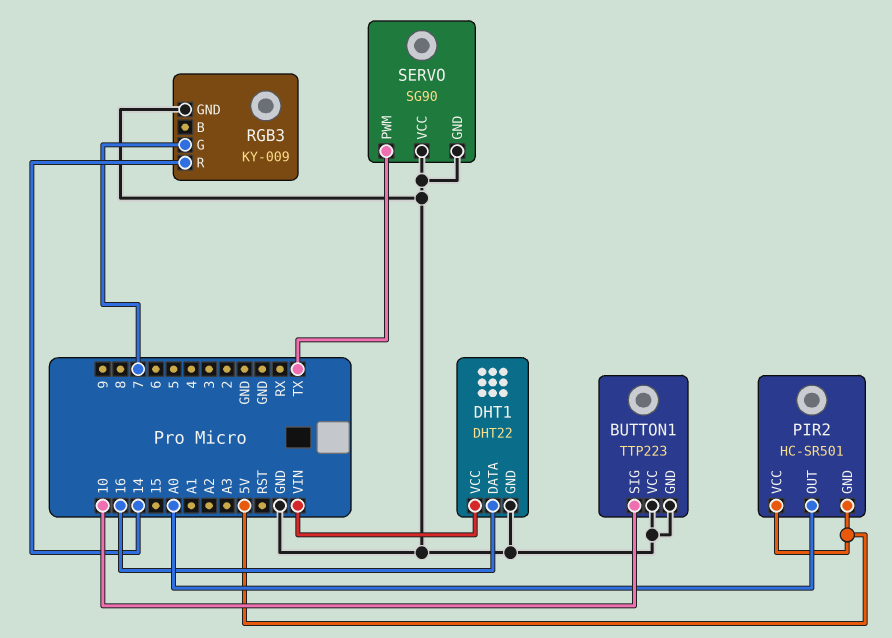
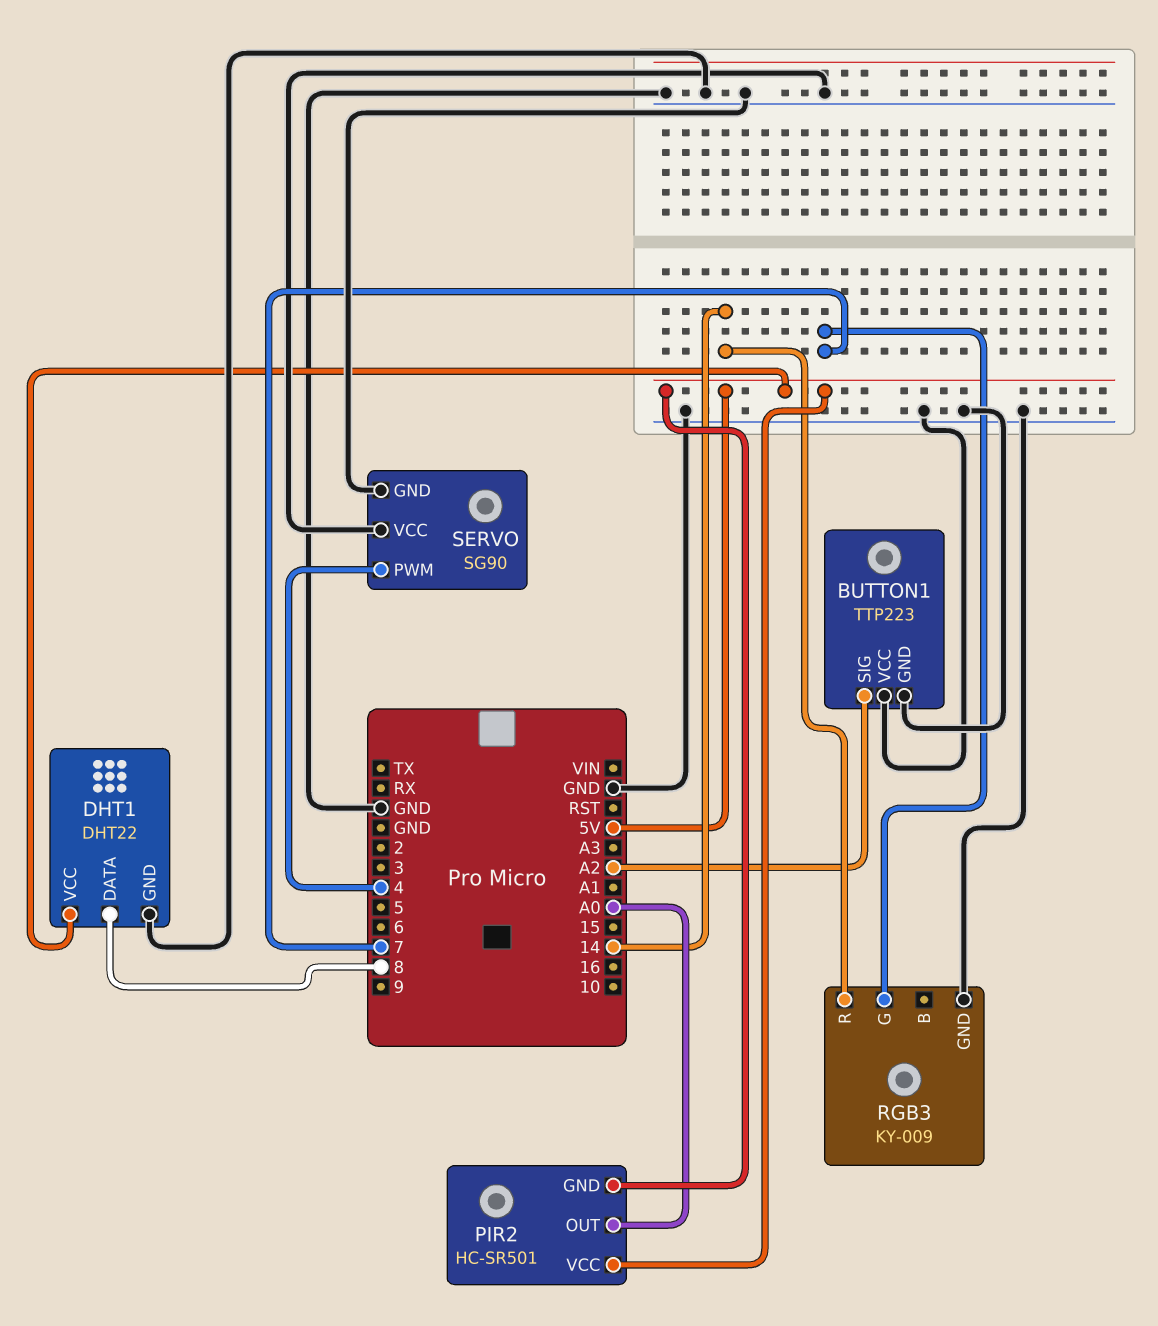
BUTTON1 pin SIG: 10 -> A2
DHT1 pin DATA: 16 -> 8
DHT1 pin VCC: VIN -> 5V
SERVO pin PWM: TX -> 4

